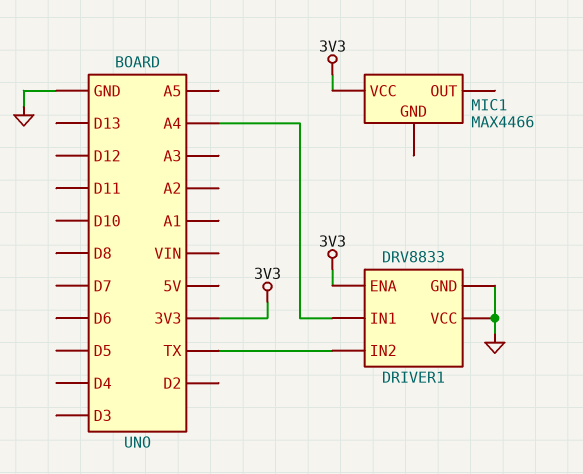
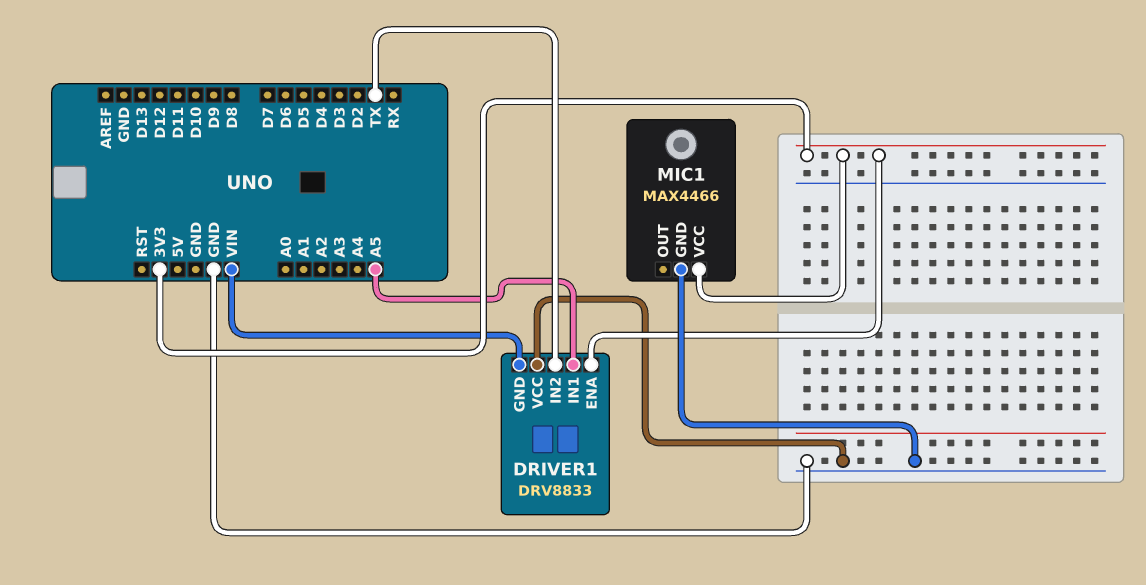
DRIVER1 pin GND: GND -> VIN
DRIVER1 pin IN1: A4 -> A5
MIC1 pin GND: none -> GND

